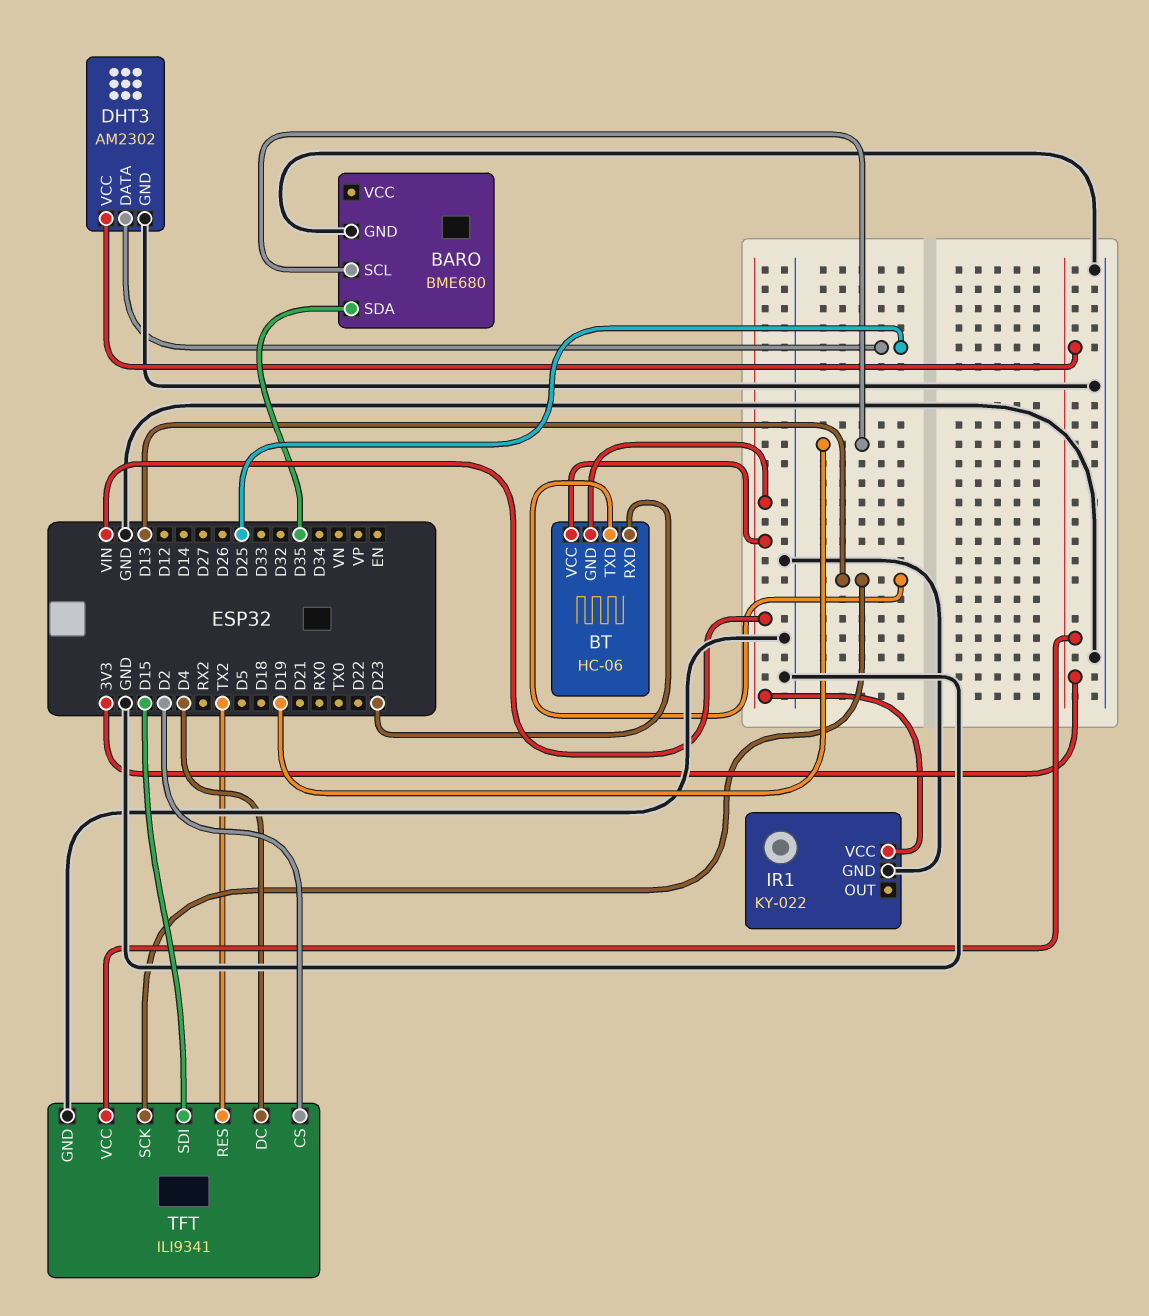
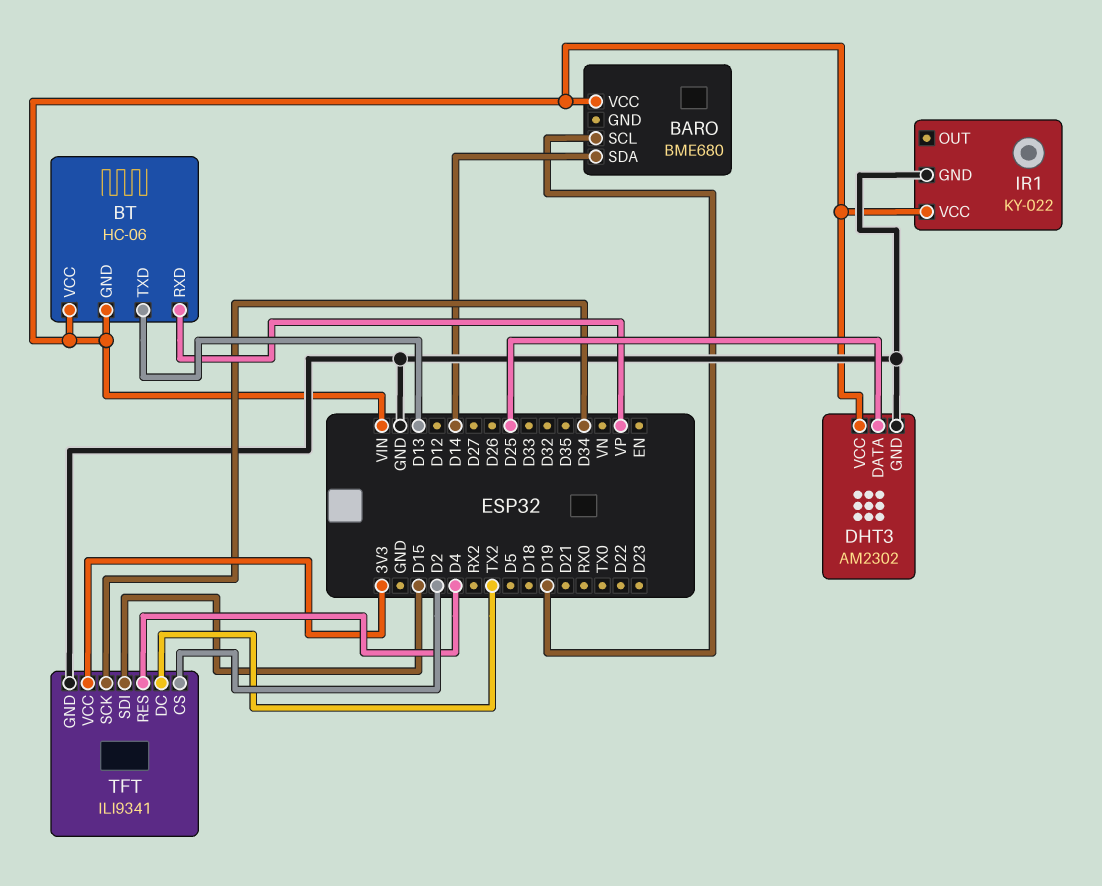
BARO pin GND: GND -> none
BARO pin SDA: D35 -> D14
BARO pin VCC: none -> VIN
BT pin RXD: D23 -> VP
DHT3 pin VCC: 3V3 -> VIN
TFT pin DC: D4 -> TX2
TFT pin RES: TX2 -> D4
TFT pin SCK: D13 -> D34

